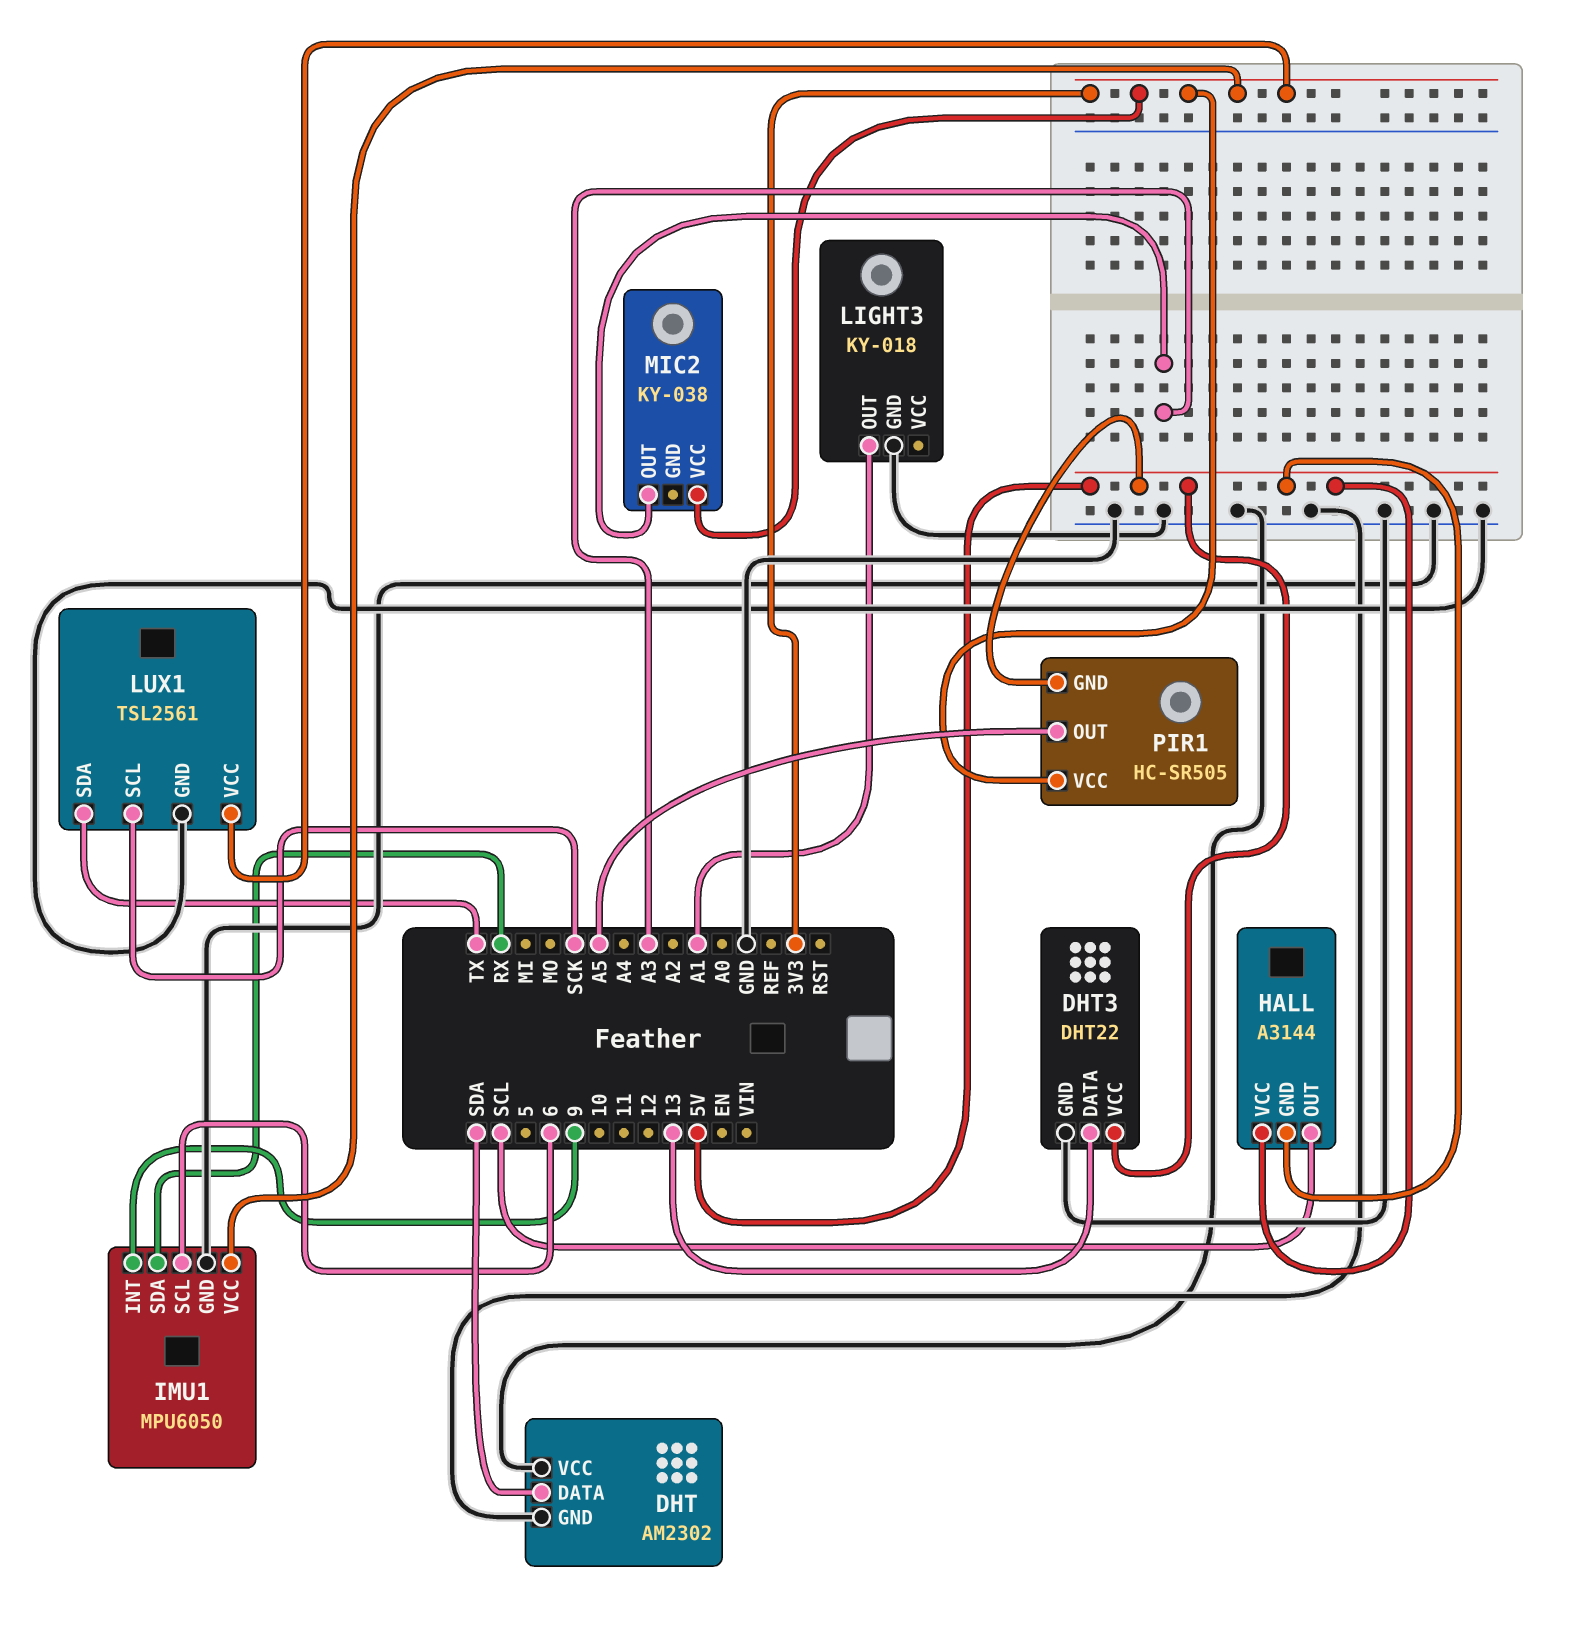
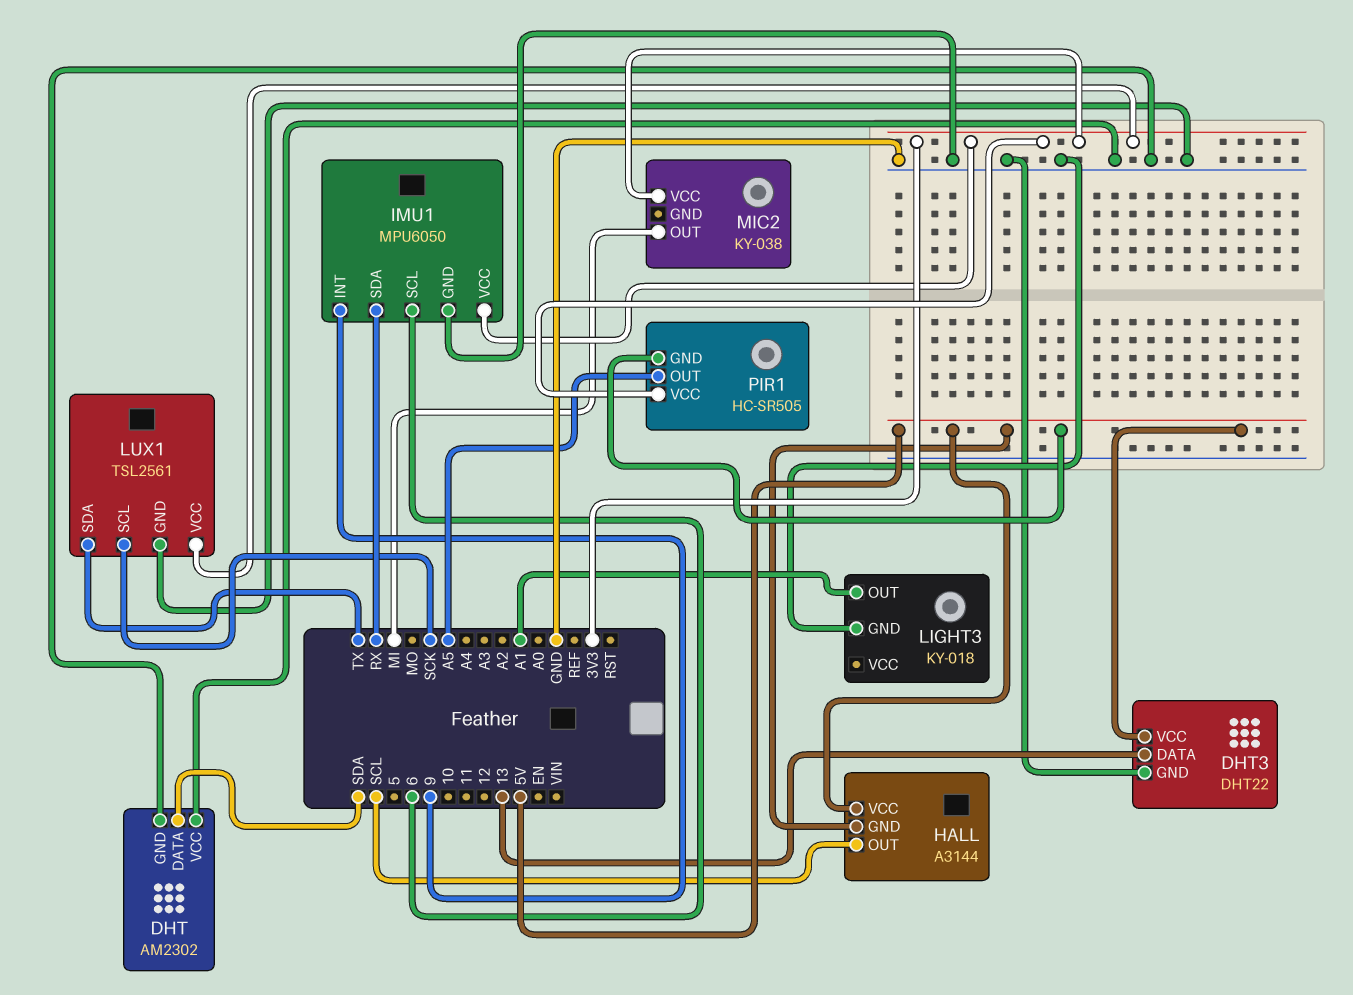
MIC2 pin OUT: A3 -> MI

